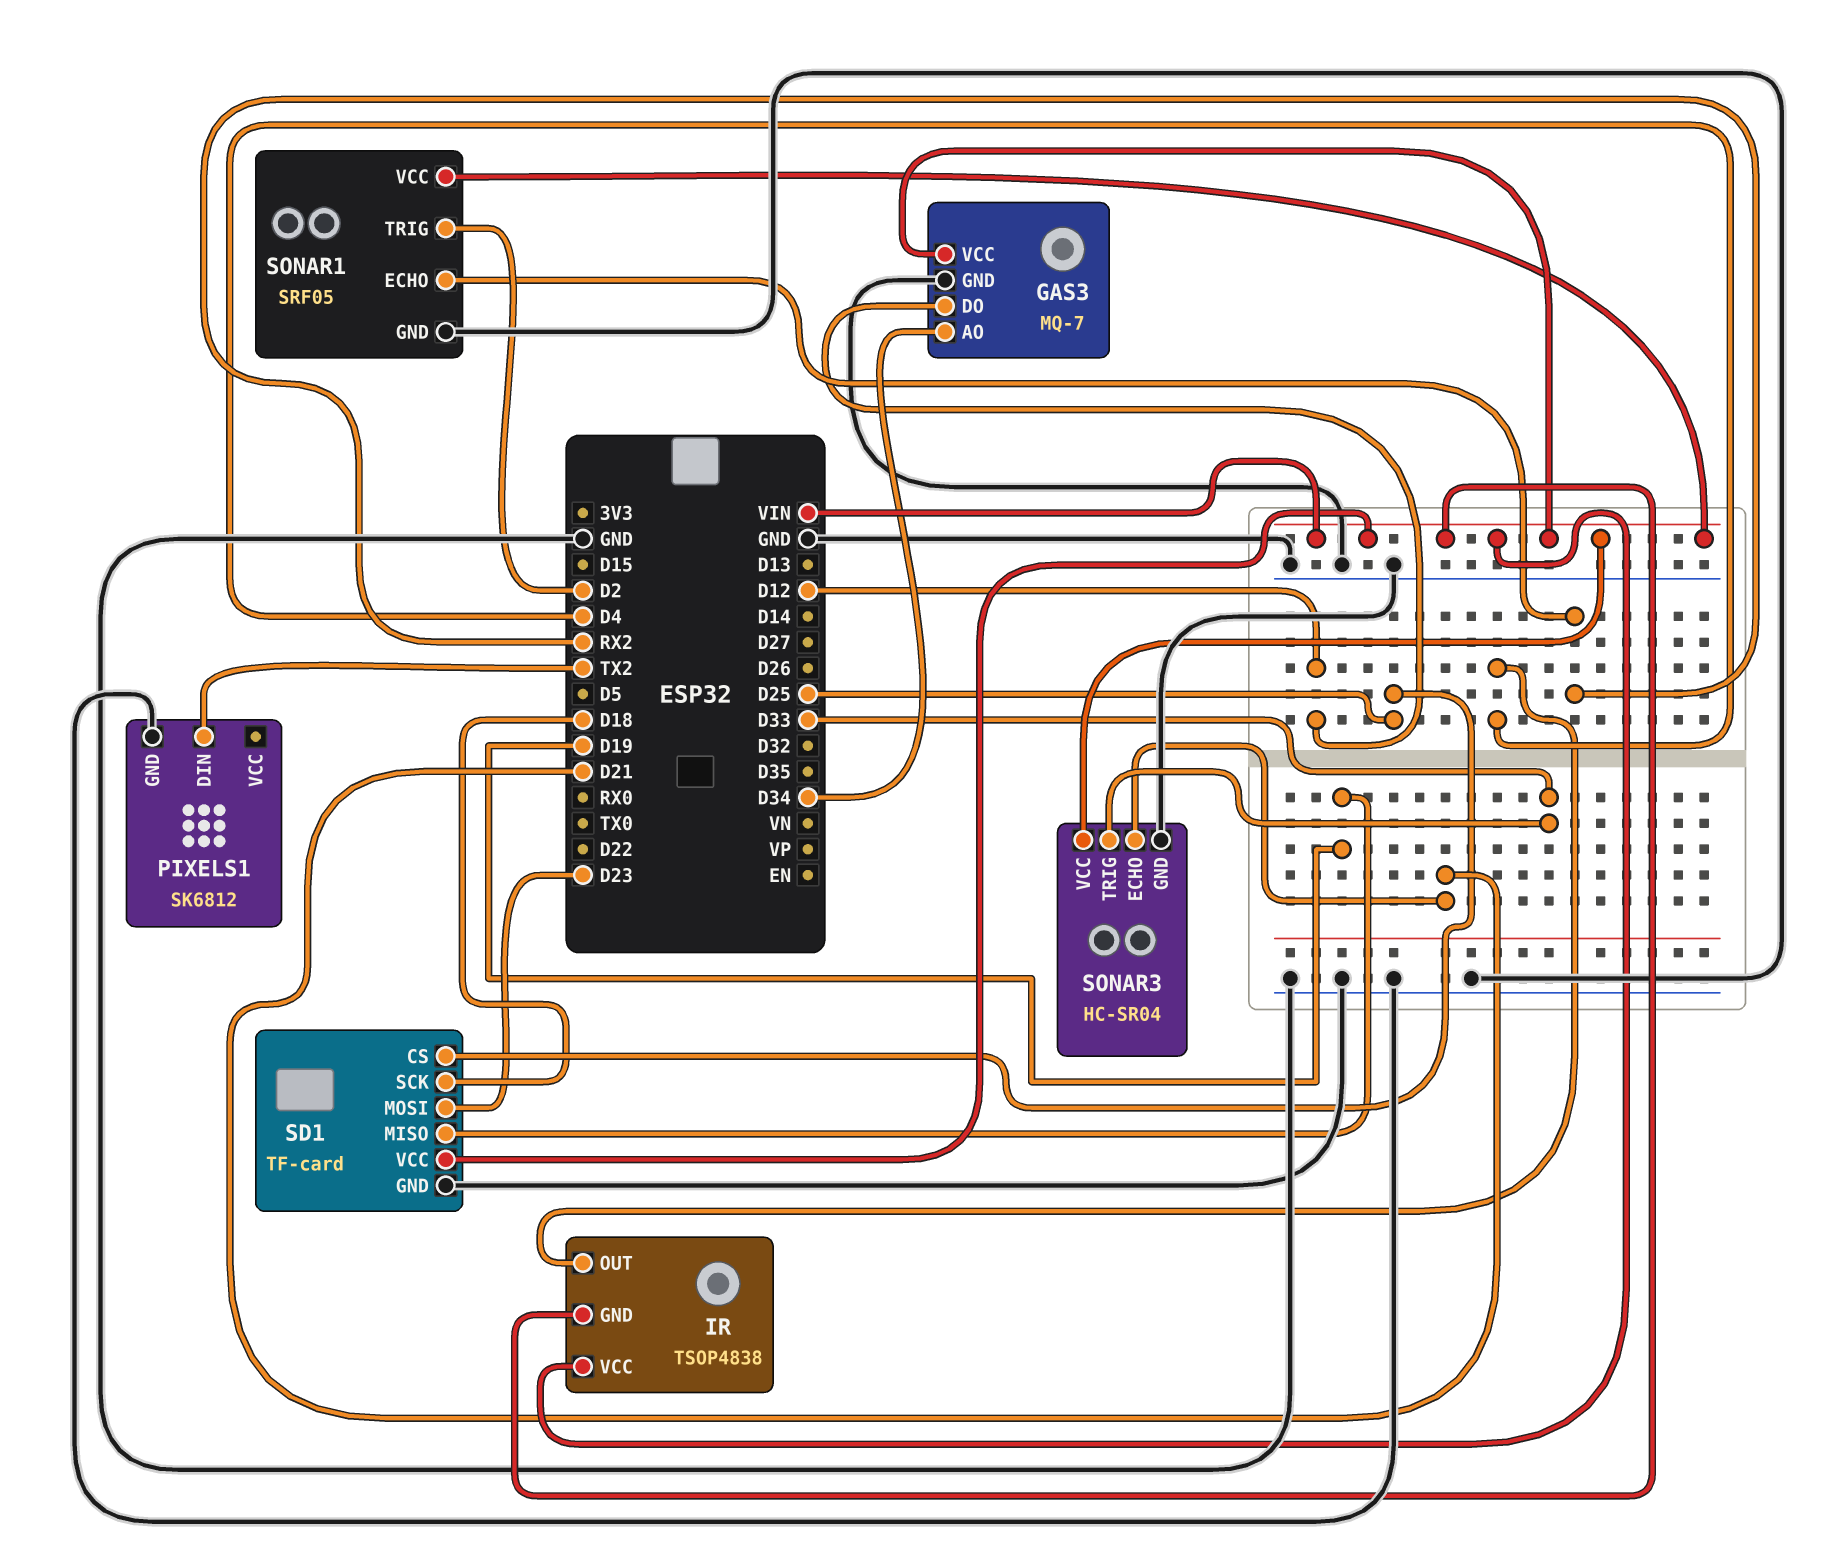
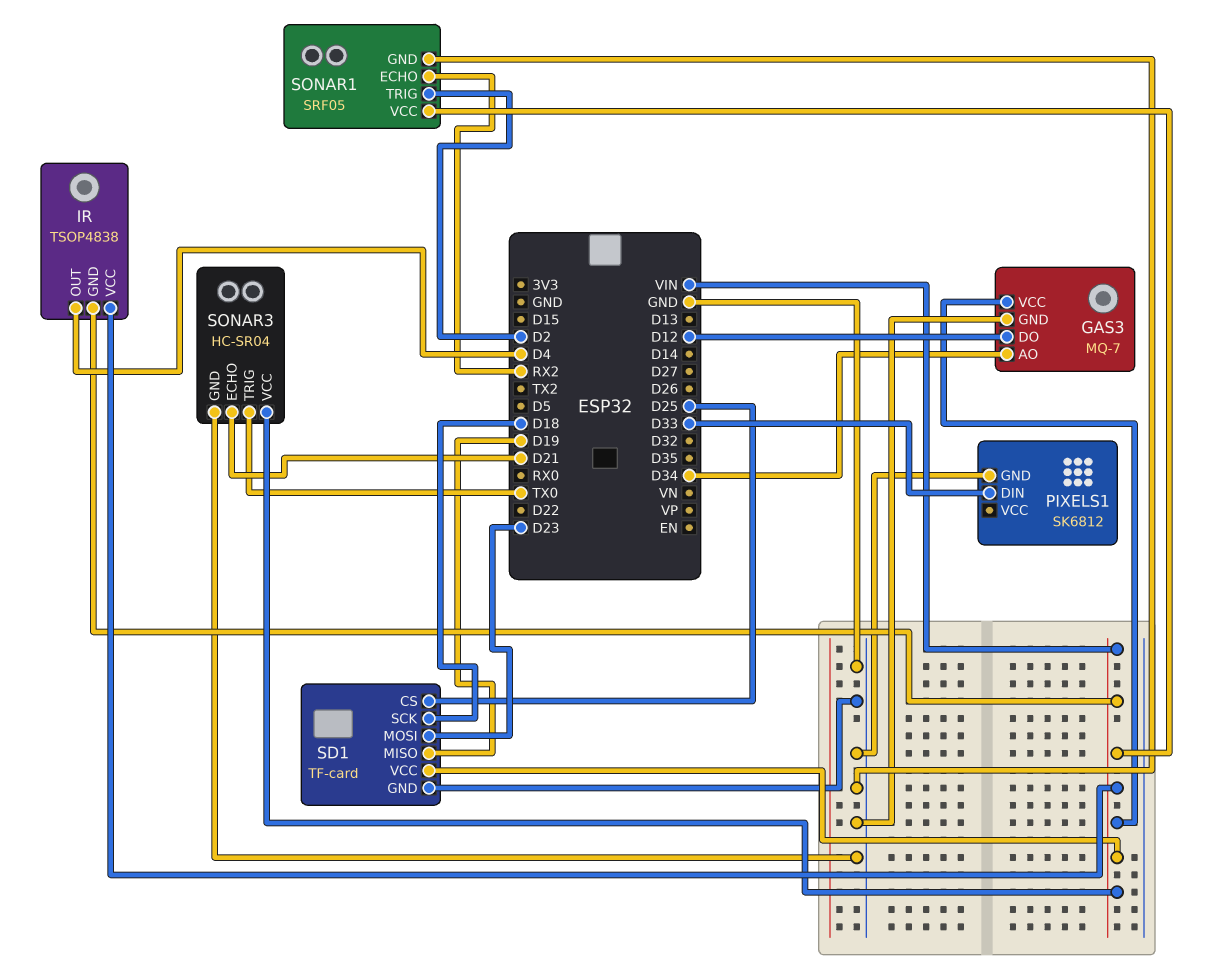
PIXELS1 pin DIN: TX2 -> D33
SONAR3 pin TRIG: D33 -> TX0

